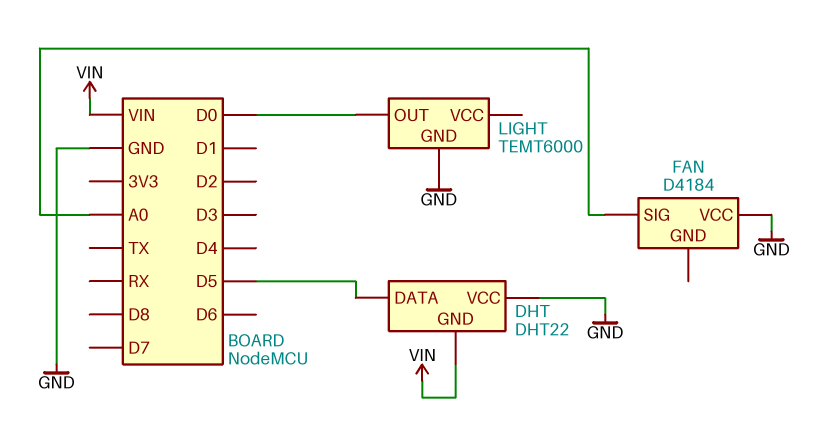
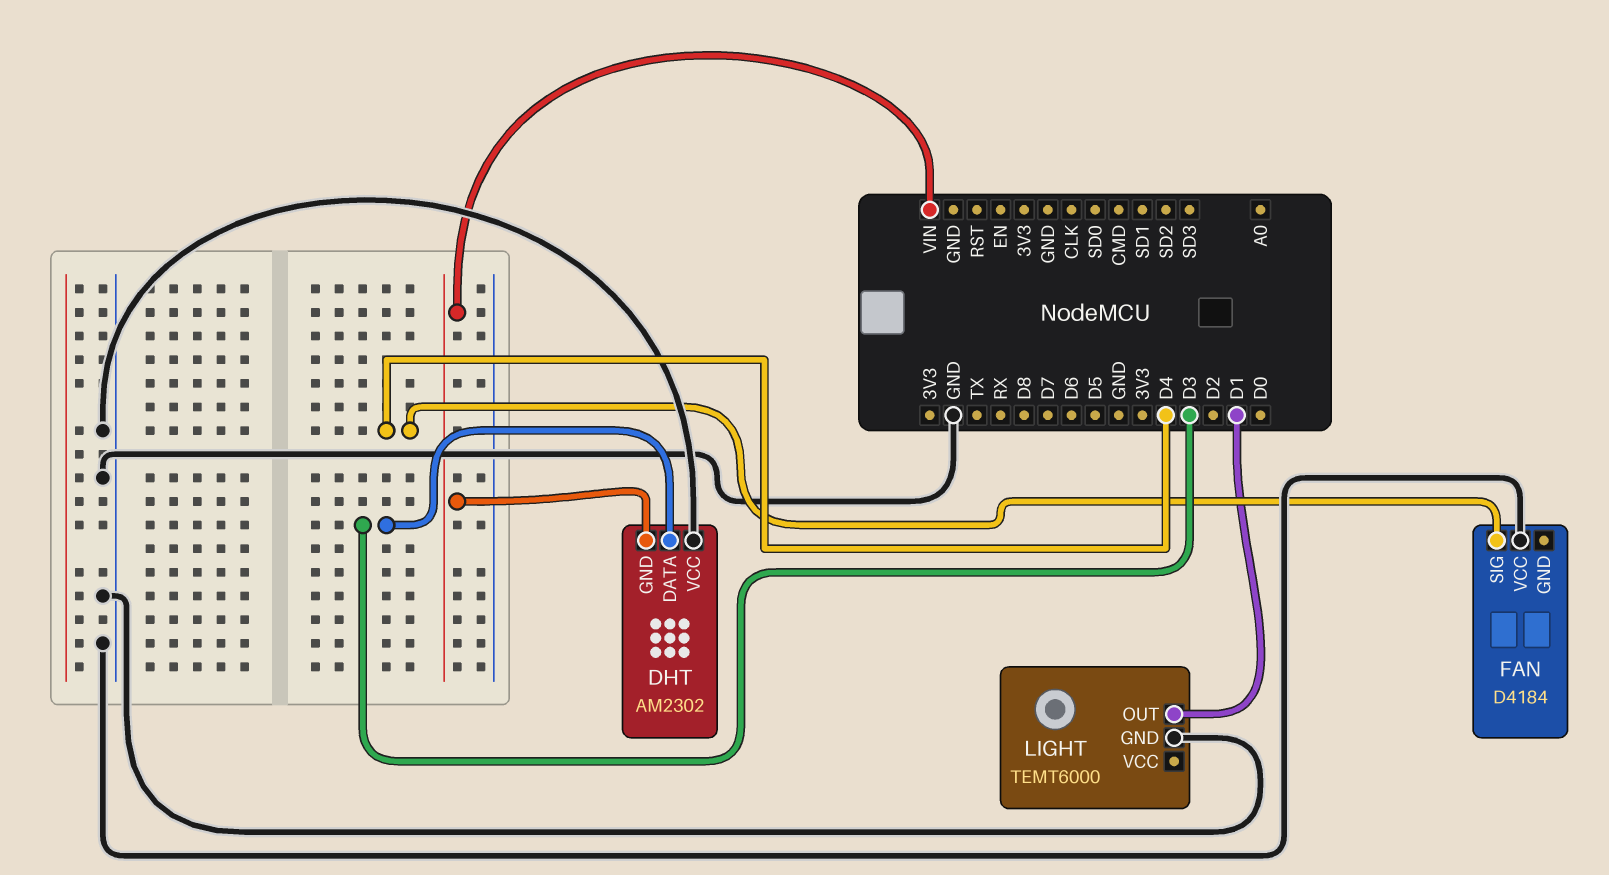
DHT: DHT22 -> AM2302
DHT pin DATA: D5 -> D3
FAN pin SIG: A0 -> D4
LIGHT pin OUT: D0 -> D1

